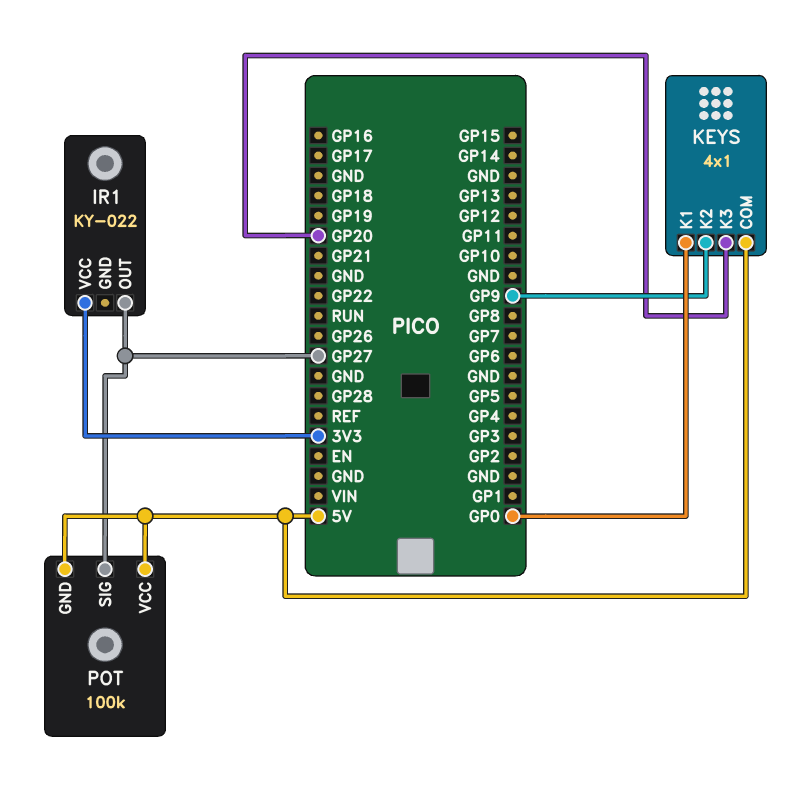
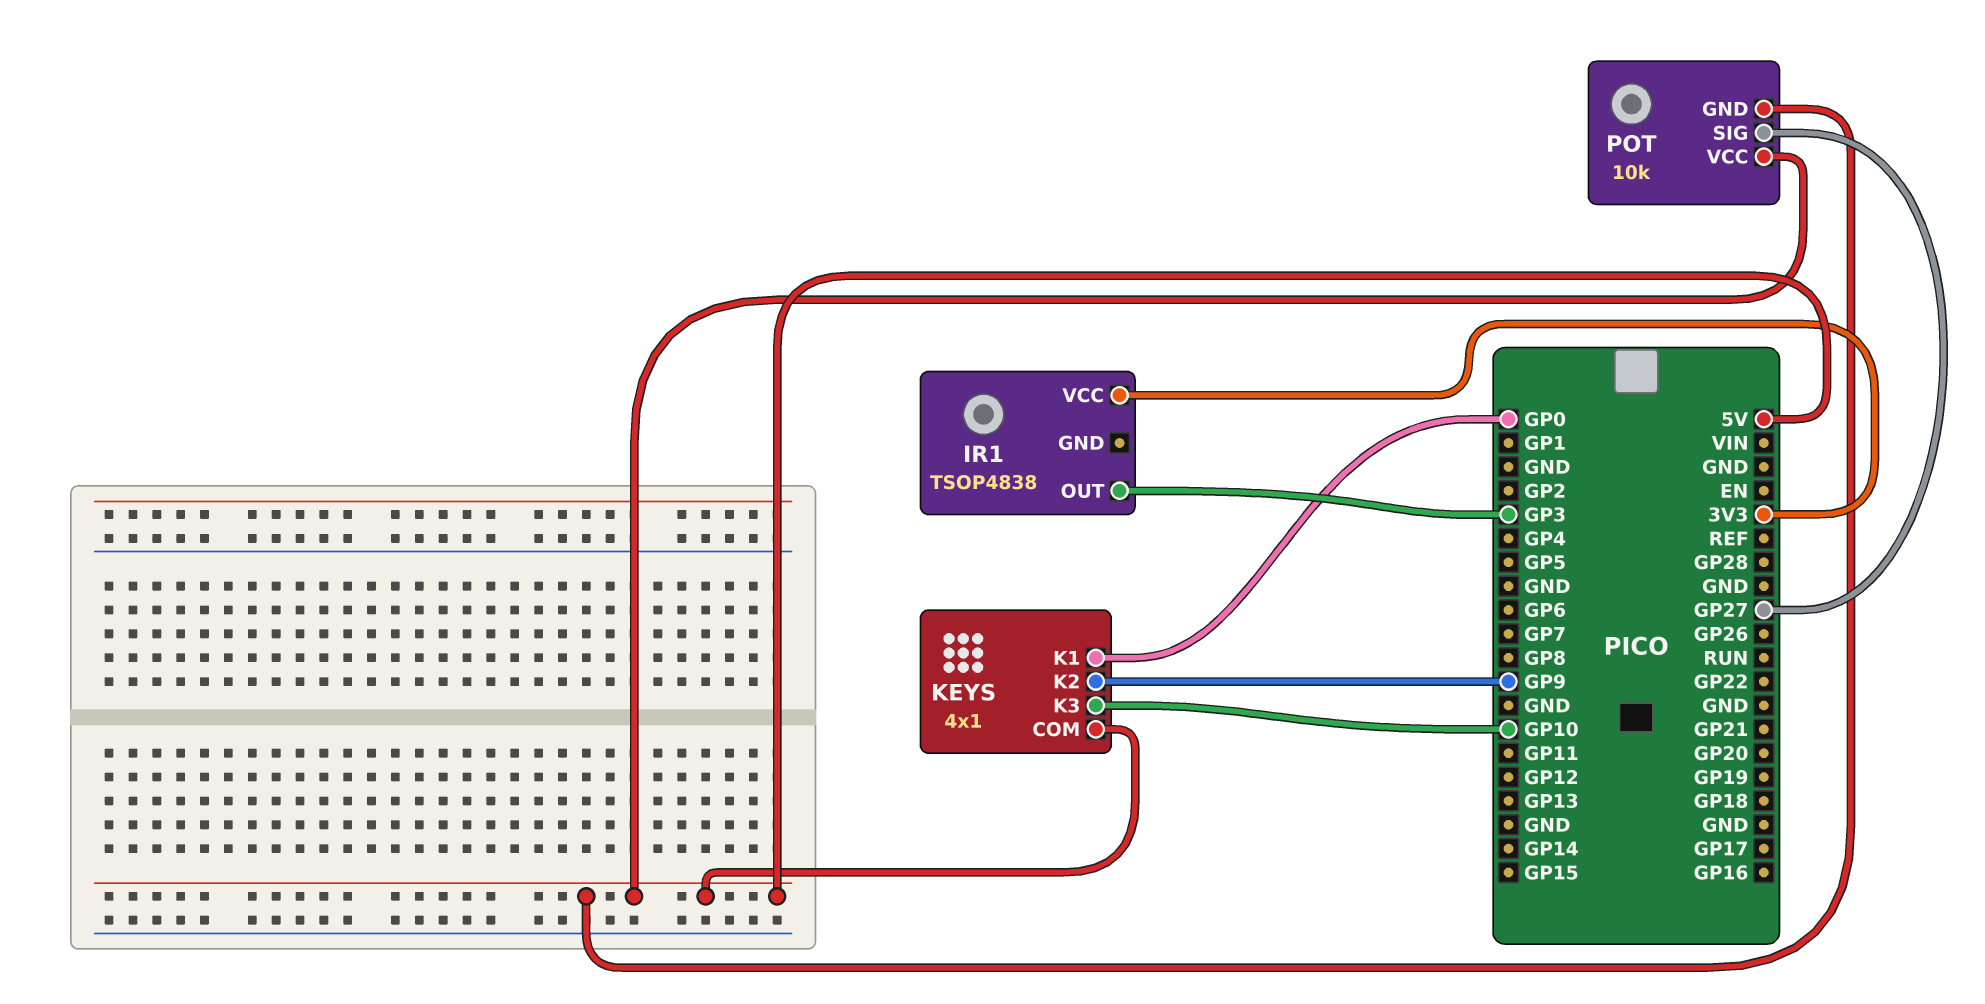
IR1: KY-022 -> TSOP4838
IR1 pin OUT: GP27 -> GP3
KEYS pin K3: GP20 -> GP10
POT: 100k -> 10k

